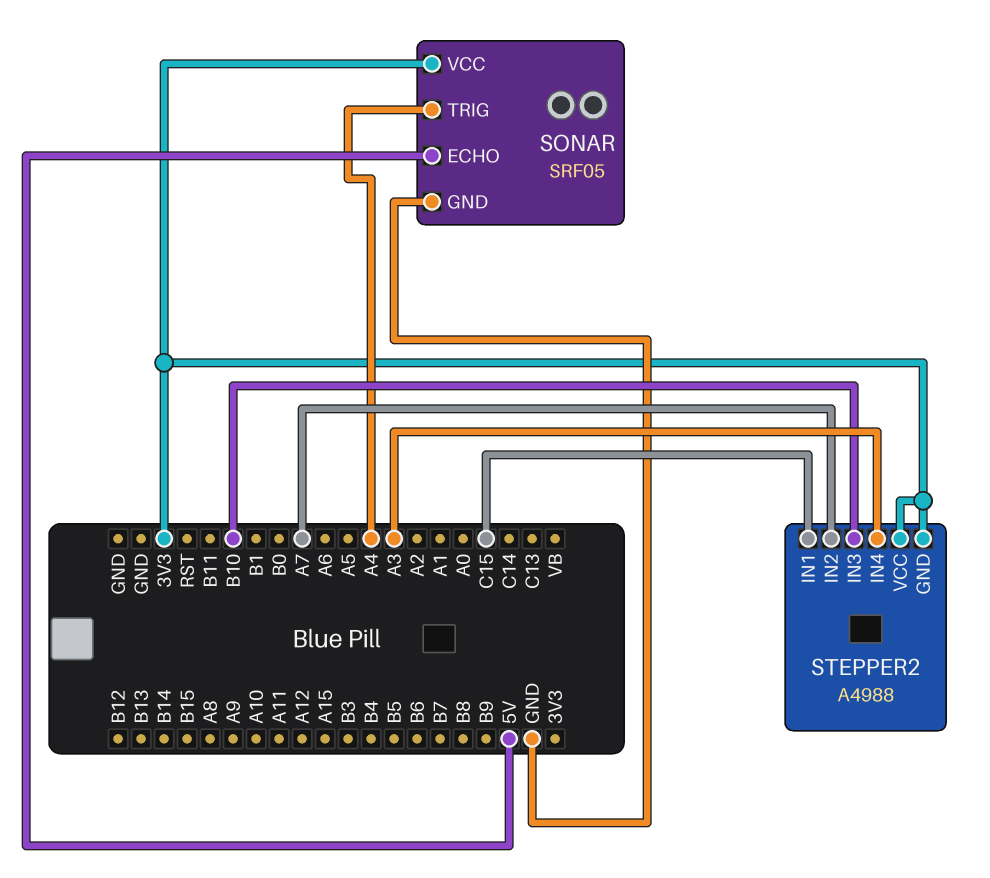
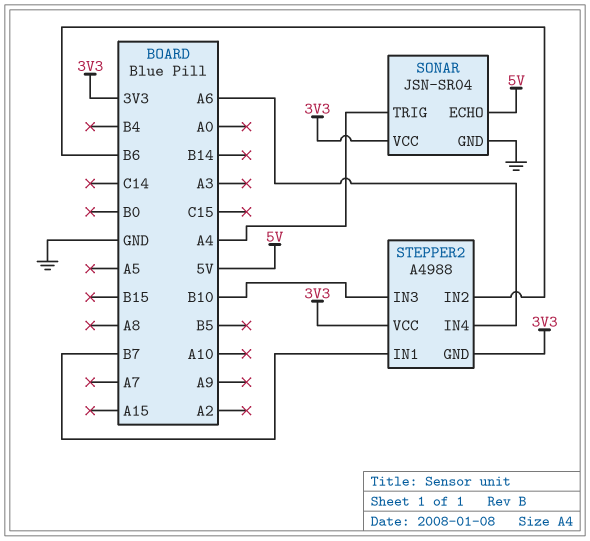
SONAR: SRF05 -> JSN-SR04
STEPPER2 pin IN1: C15 -> B7
STEPPER2 pin IN2: A7 -> B6
STEPPER2 pin IN4: A3 -> A6

